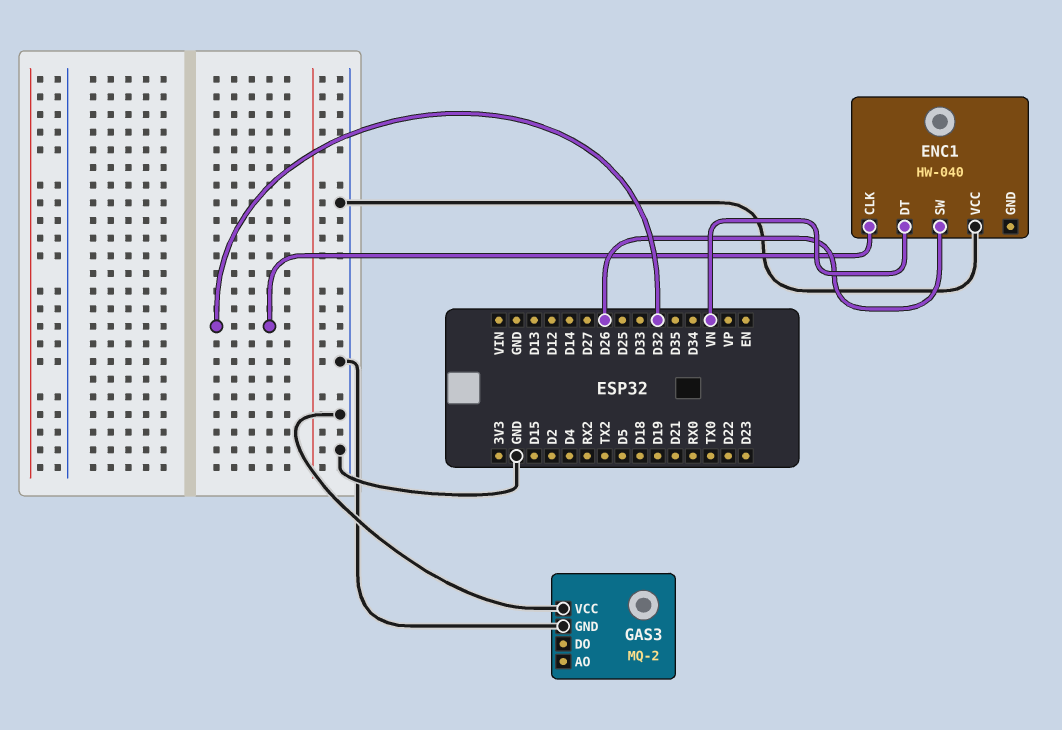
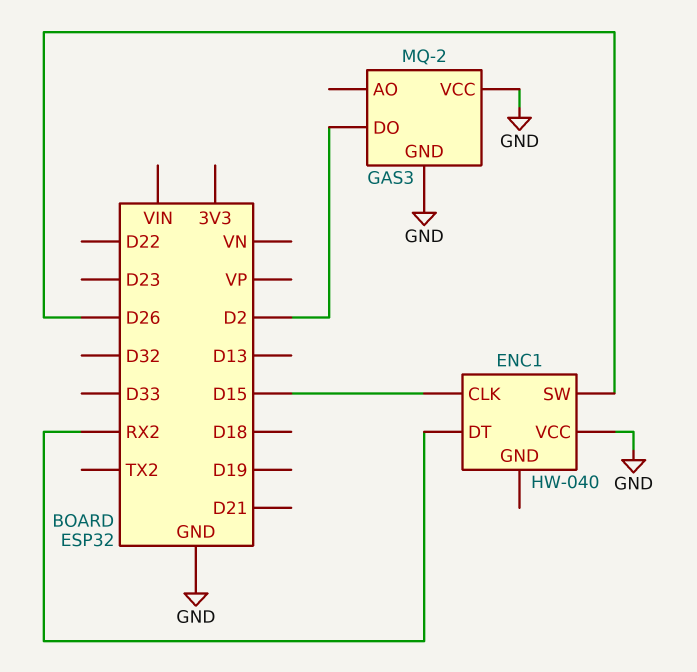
ENC1 pin CLK: D32 -> D15
ENC1 pin DT: VN -> RX2
GAS3 pin DO: none -> D2

